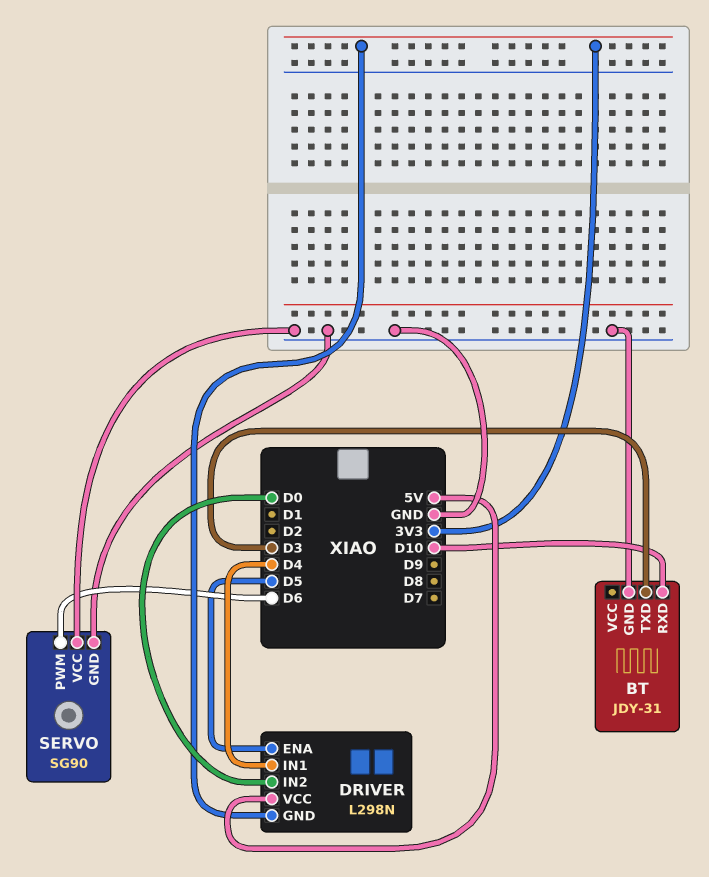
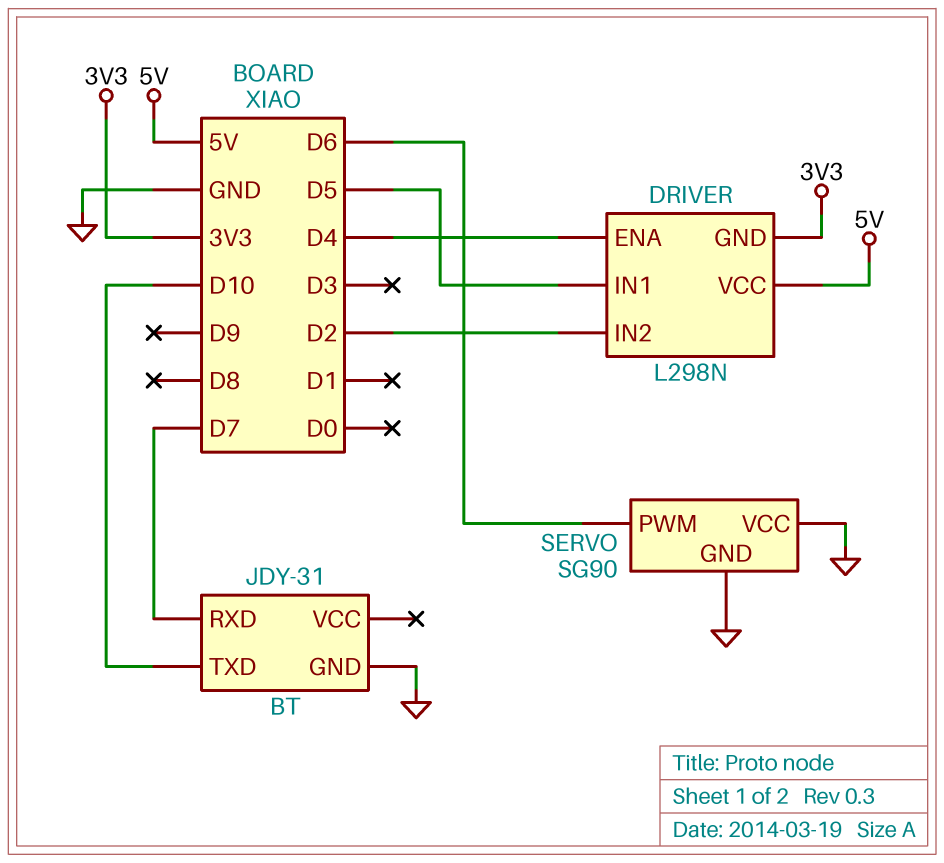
BT pin RXD: D10 -> D7
BT pin TXD: D3 -> D10
DRIVER pin ENA: D5 -> D4
DRIVER pin IN1: D4 -> D5
DRIVER pin IN2: D0 -> D2

